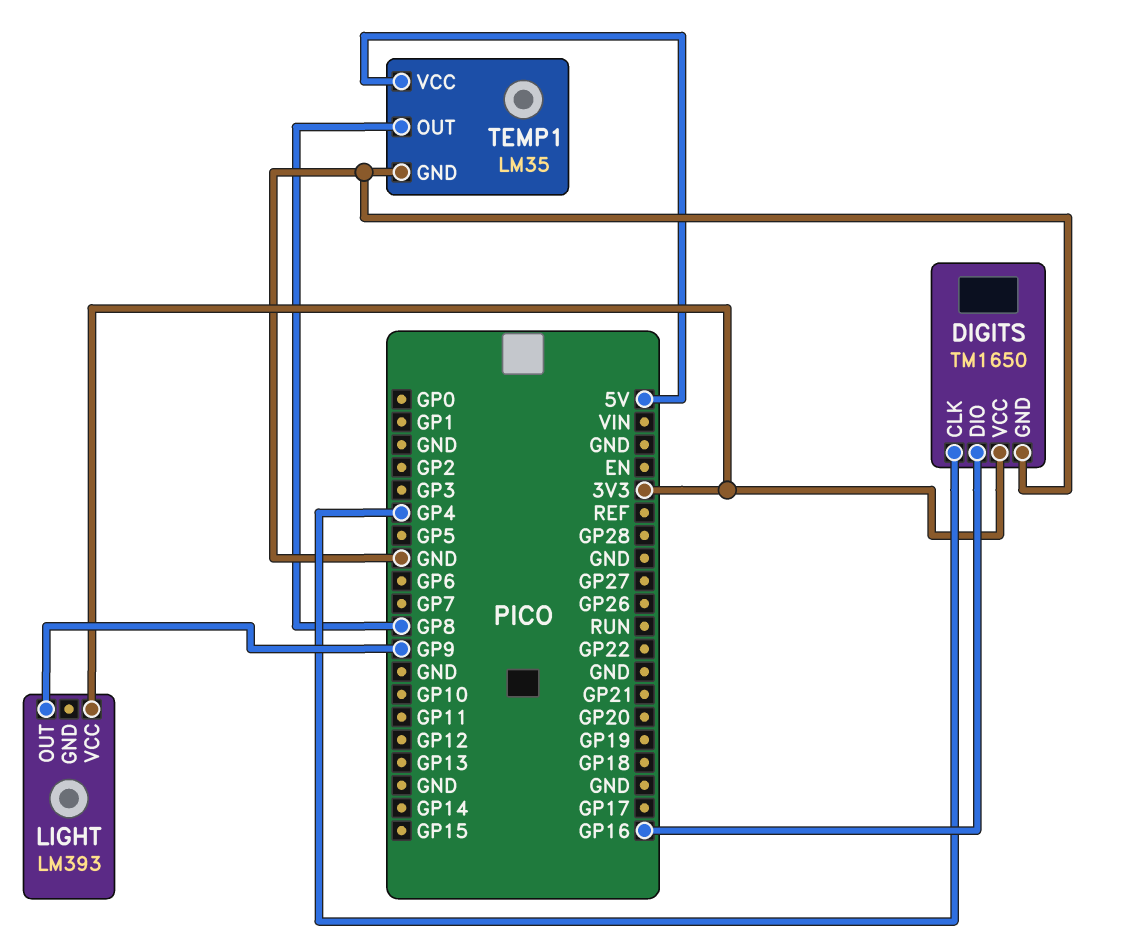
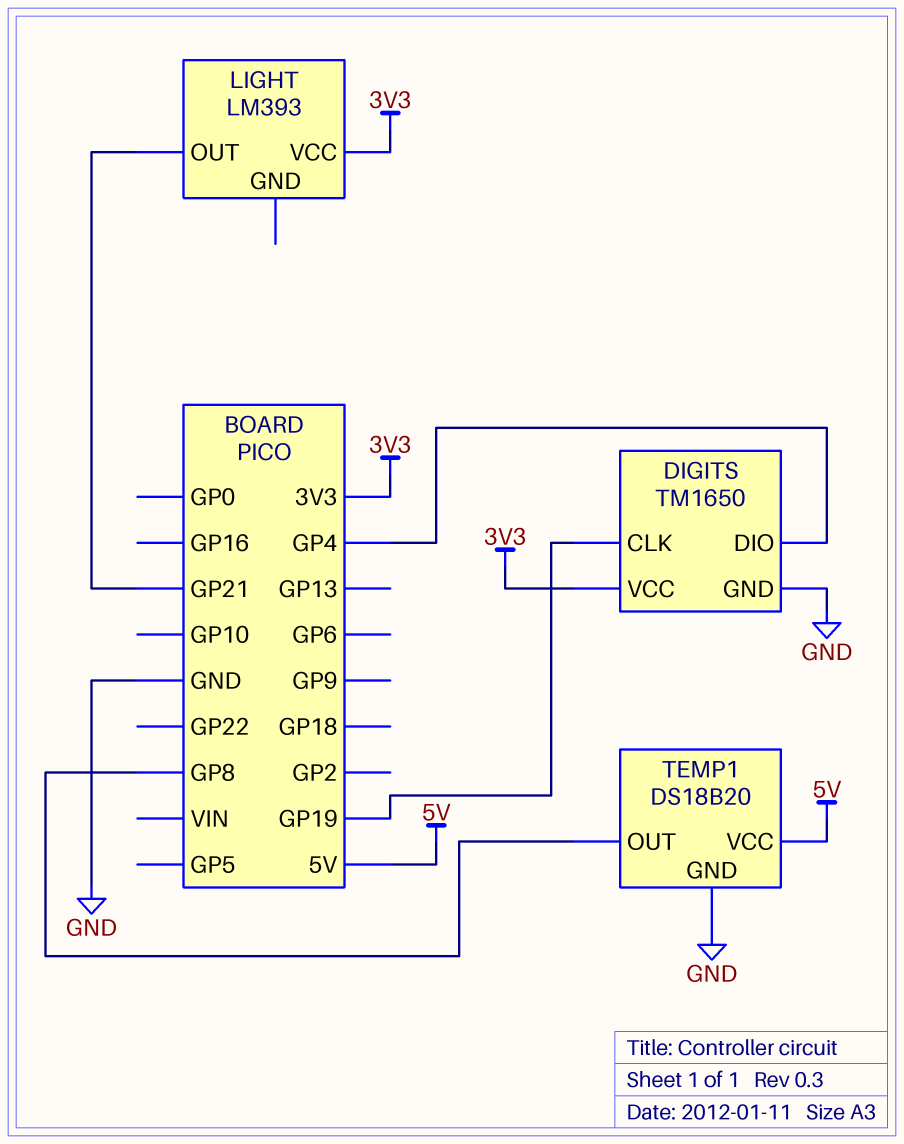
DIGITS pin CLK: GP4 -> GP19
DIGITS pin DIO: GP16 -> GP4
LIGHT pin OUT: GP9 -> GP21
TEMP1: LM35 -> DS18B20

